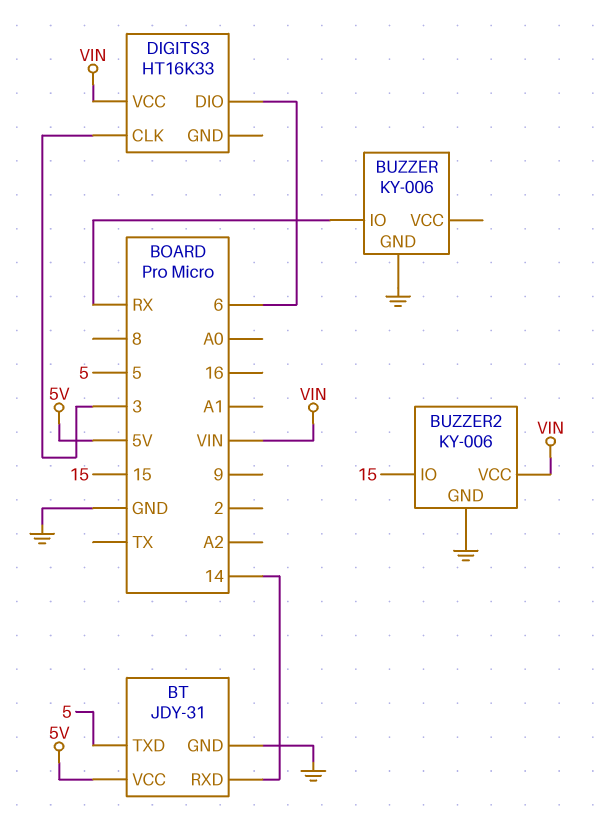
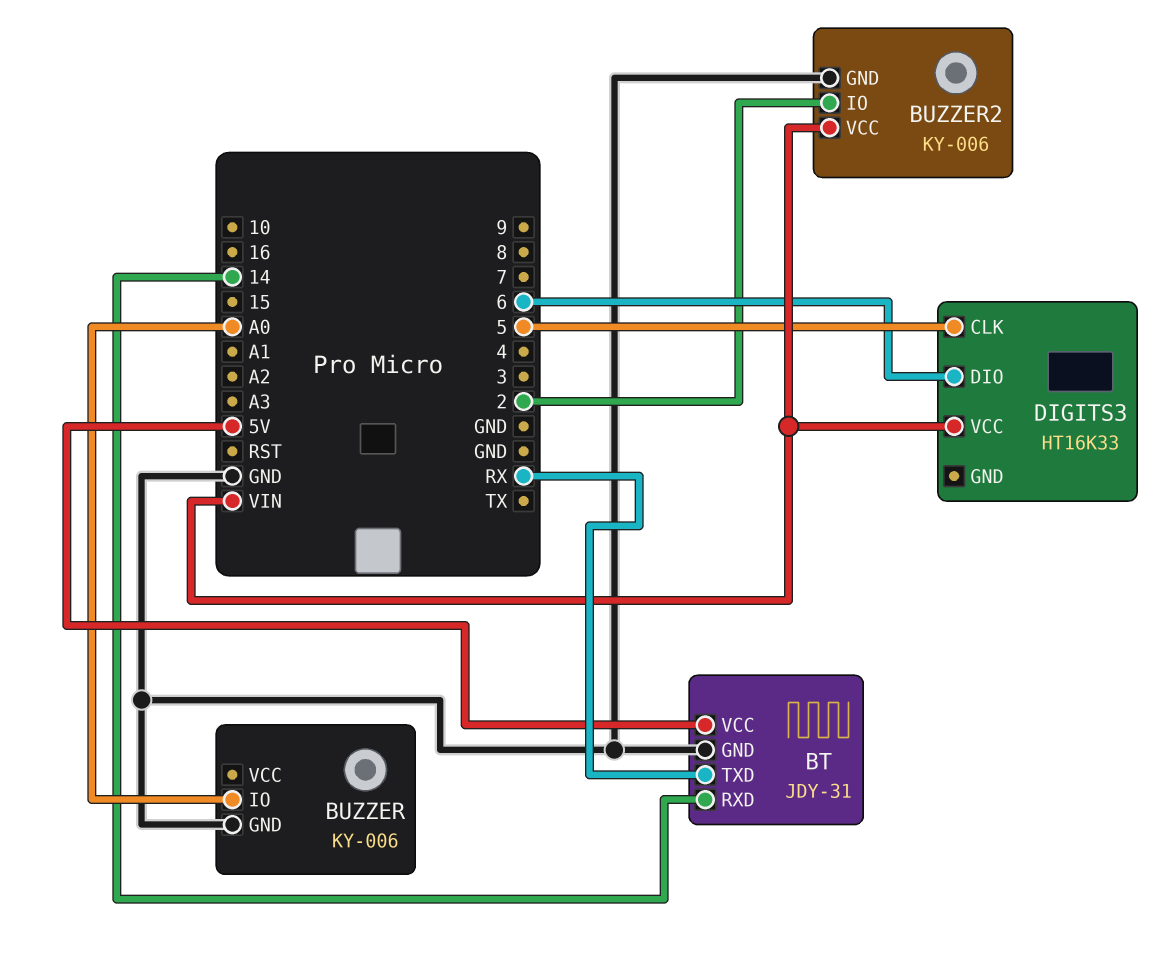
BT pin TXD: 5 -> RX
BUZZER pin IO: RX -> A0
BUZZER2 pin IO: 15 -> 2
DIGITS3 pin CLK: 3 -> 5

